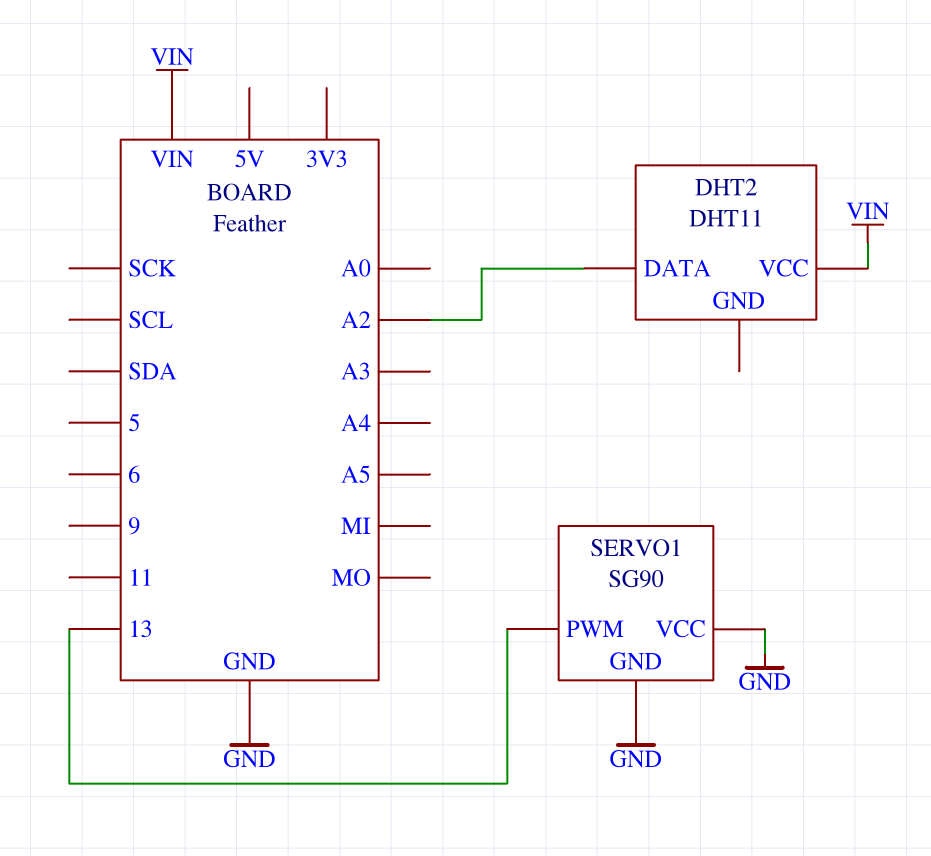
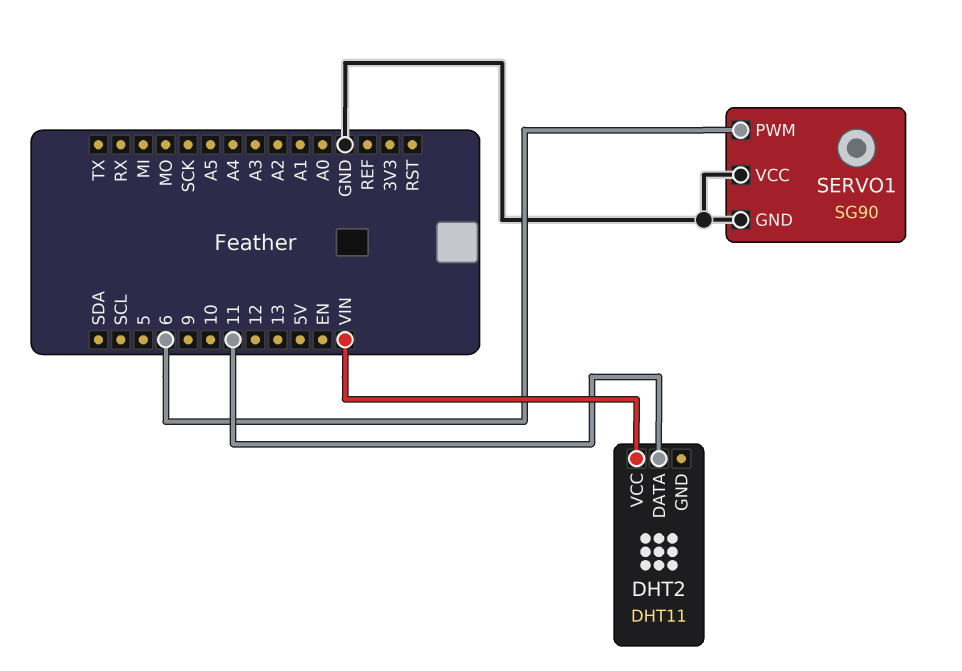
DHT2 pin DATA: A2 -> 11
SERVO1 pin PWM: 13 -> 6

